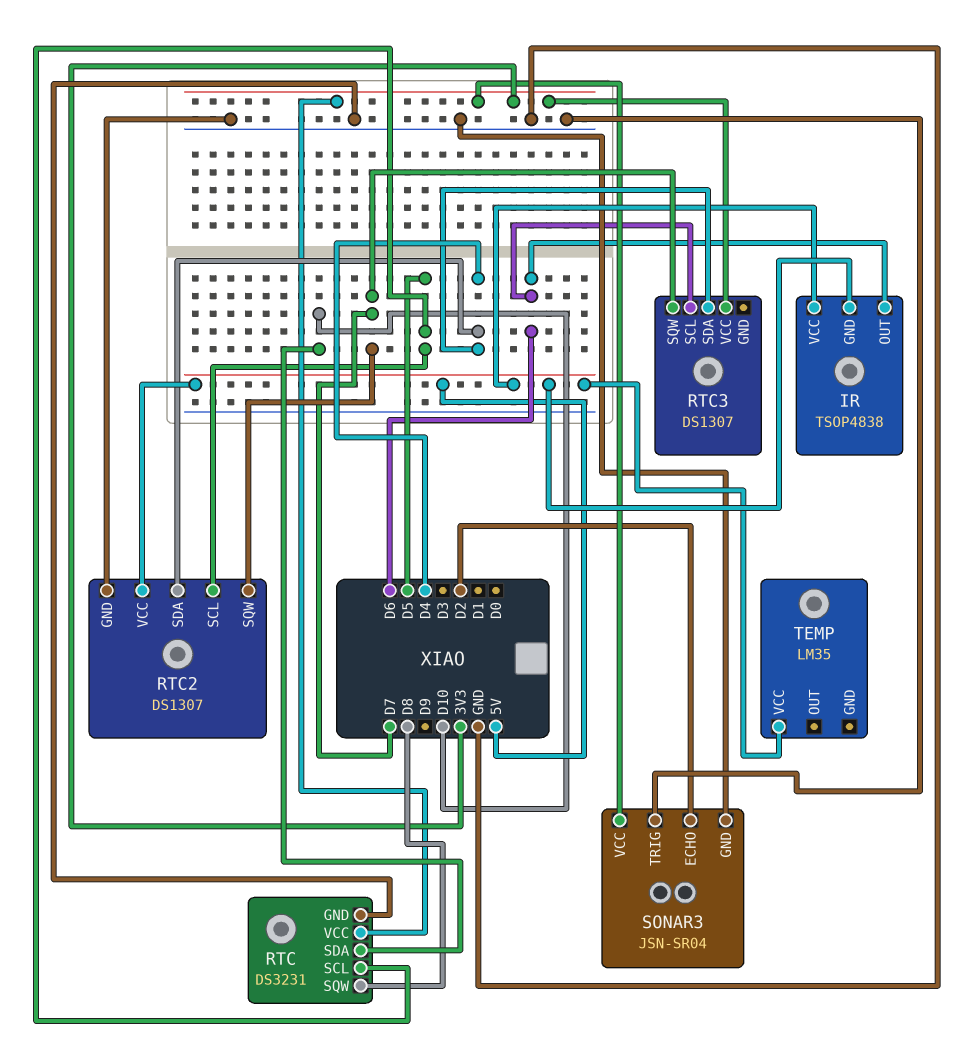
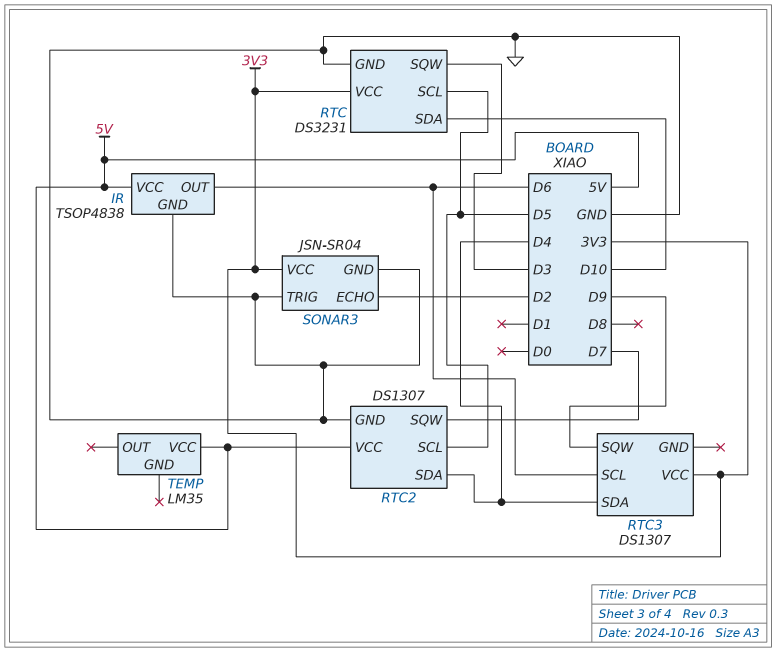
IR pin GND: 5V -> GND
RTC pin SQW: D8 -> D3
RTC3 pin SQW: D7 -> D9

